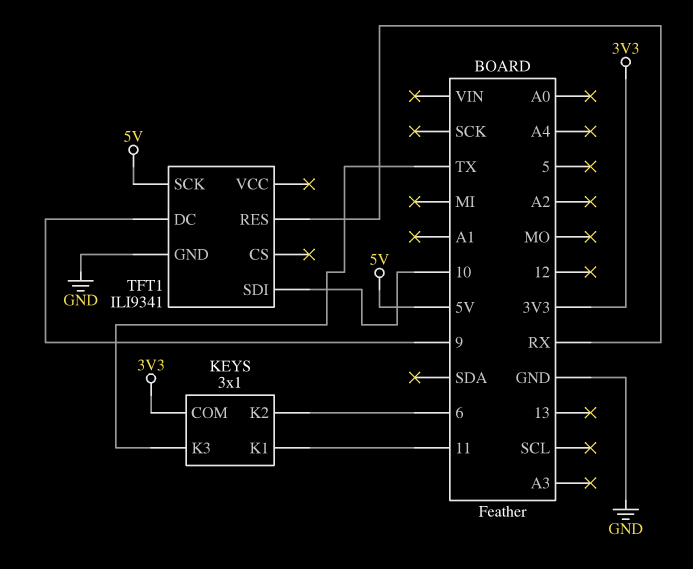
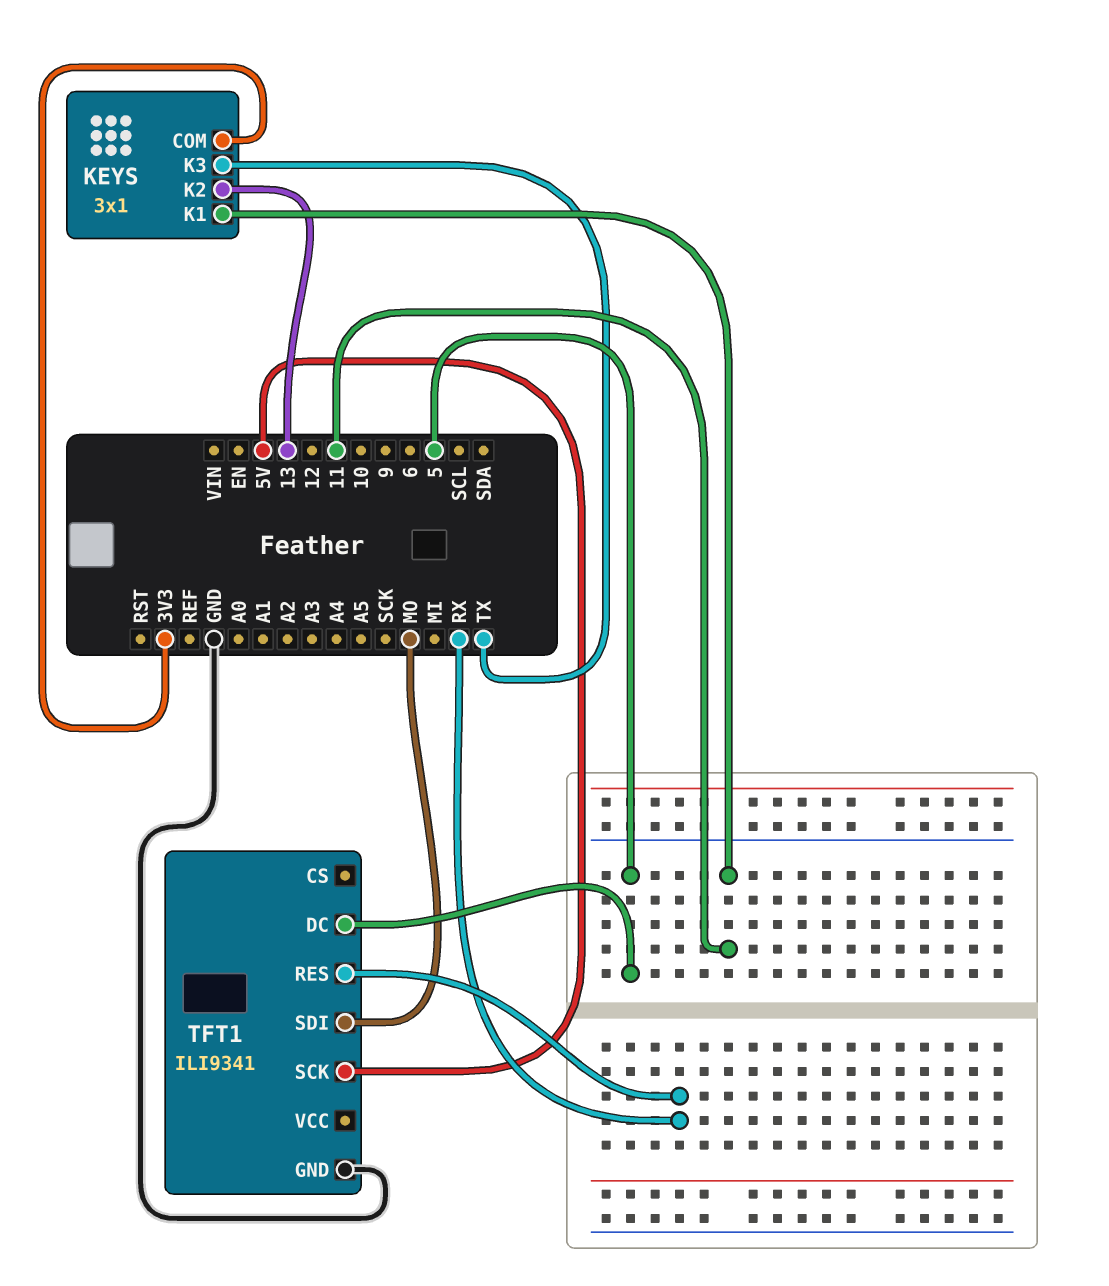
KEYS pin K2: 6 -> 13
TFT1 pin DC: 9 -> 5
TFT1 pin SDI: 10 -> MO

